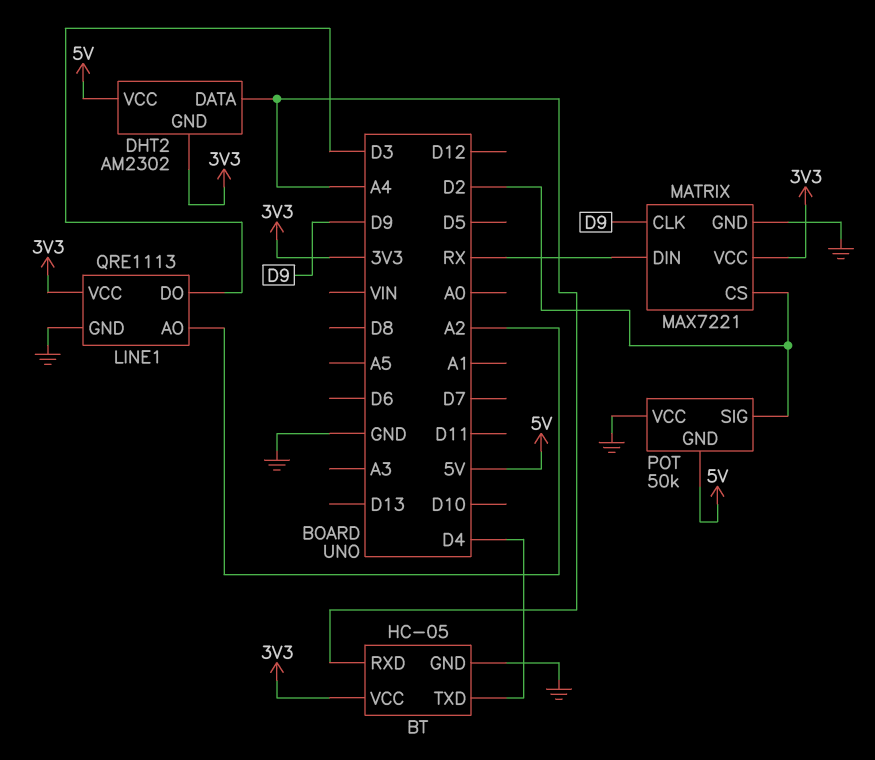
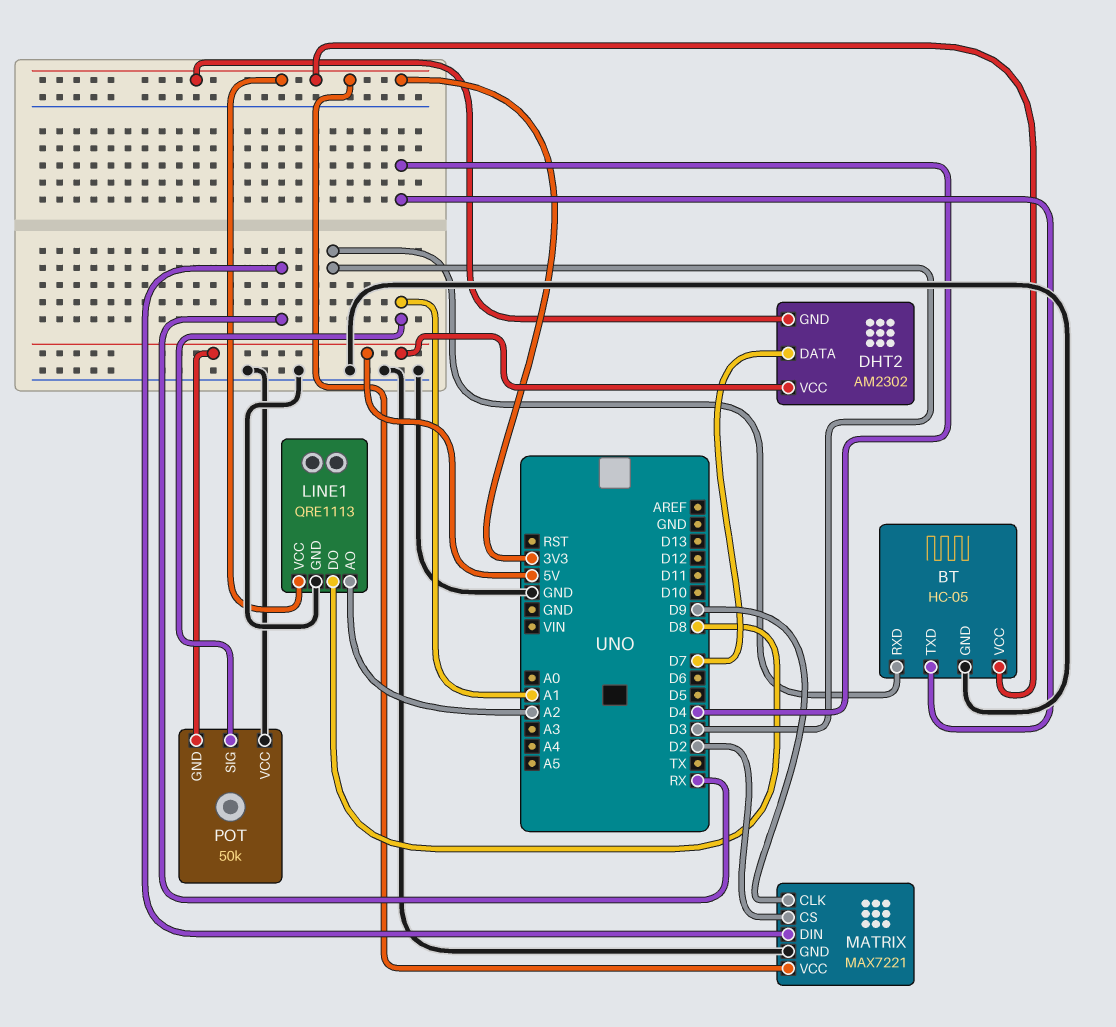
BT pin RXD: A4 -> D3
DHT2 pin DATA: A4 -> D7
LINE1 pin DO: D3 -> D8
POT pin SIG: D2 -> A1

